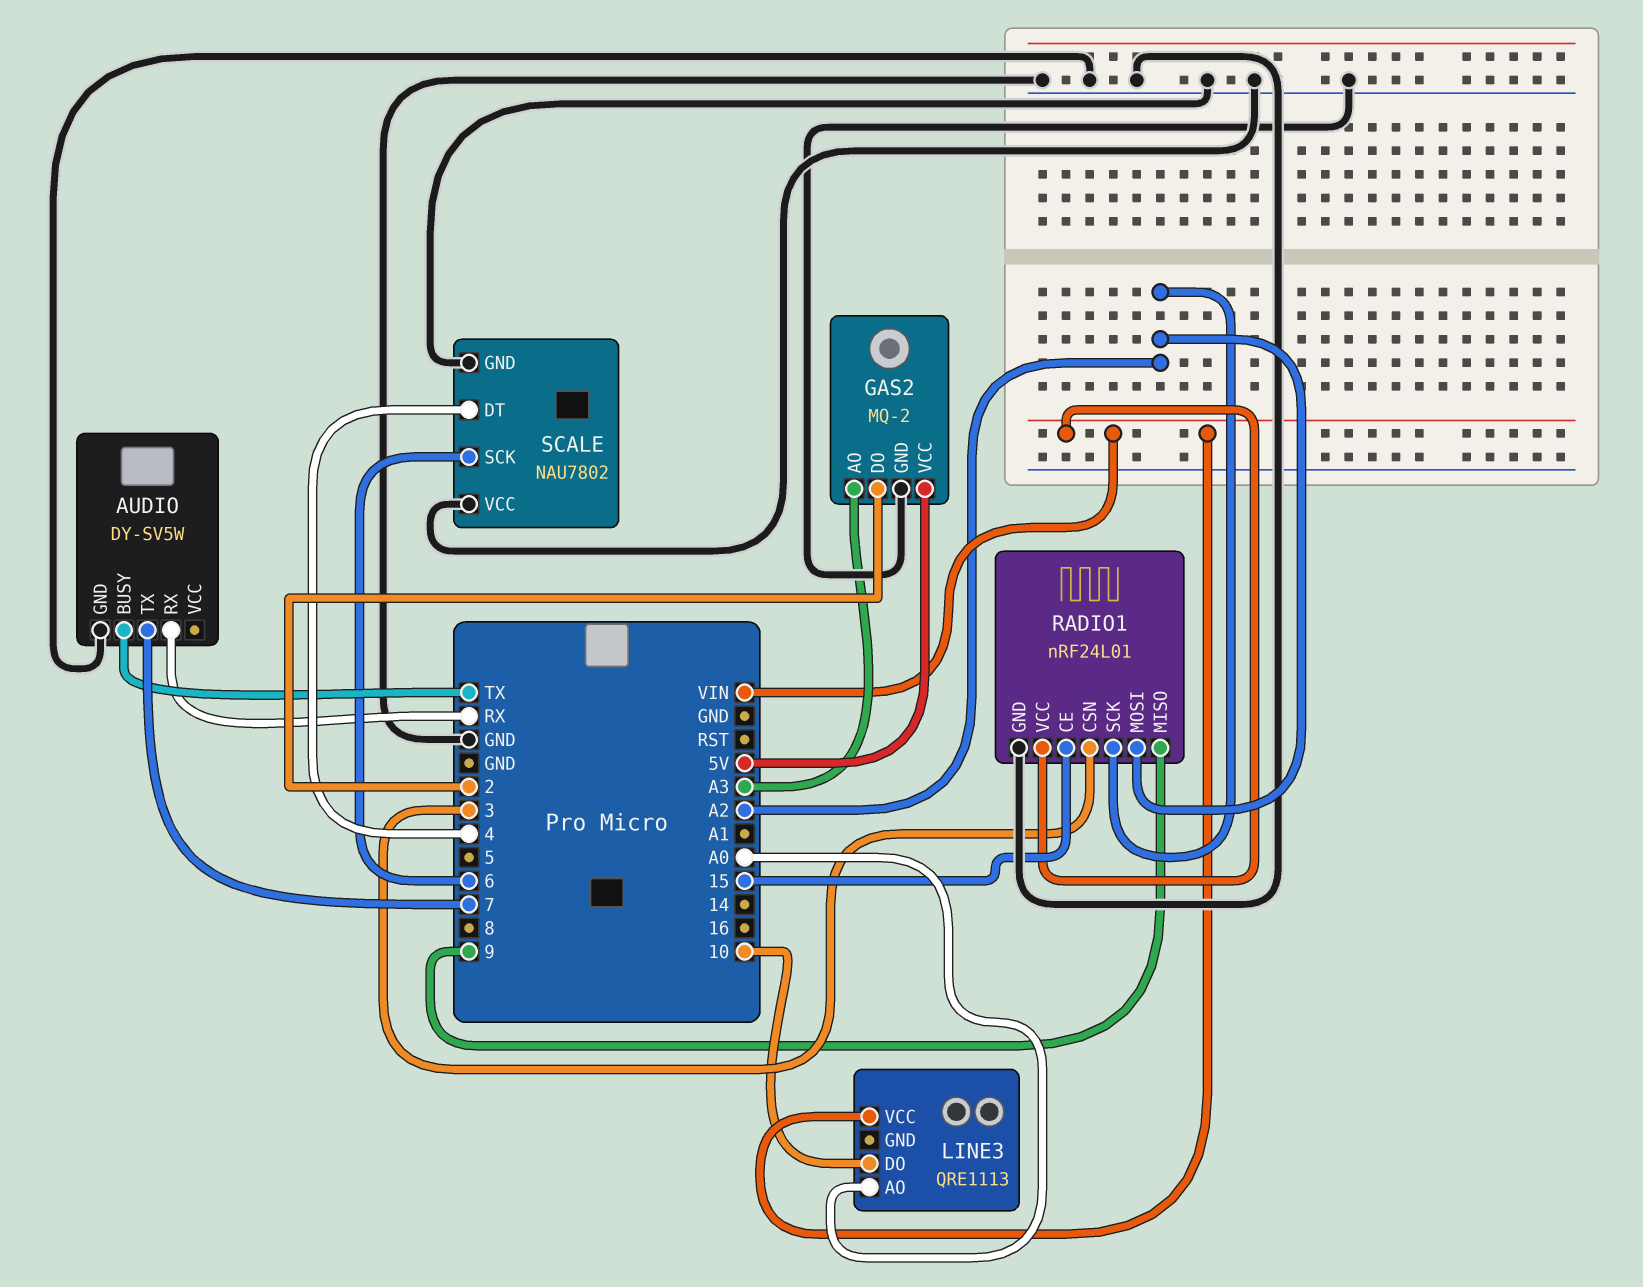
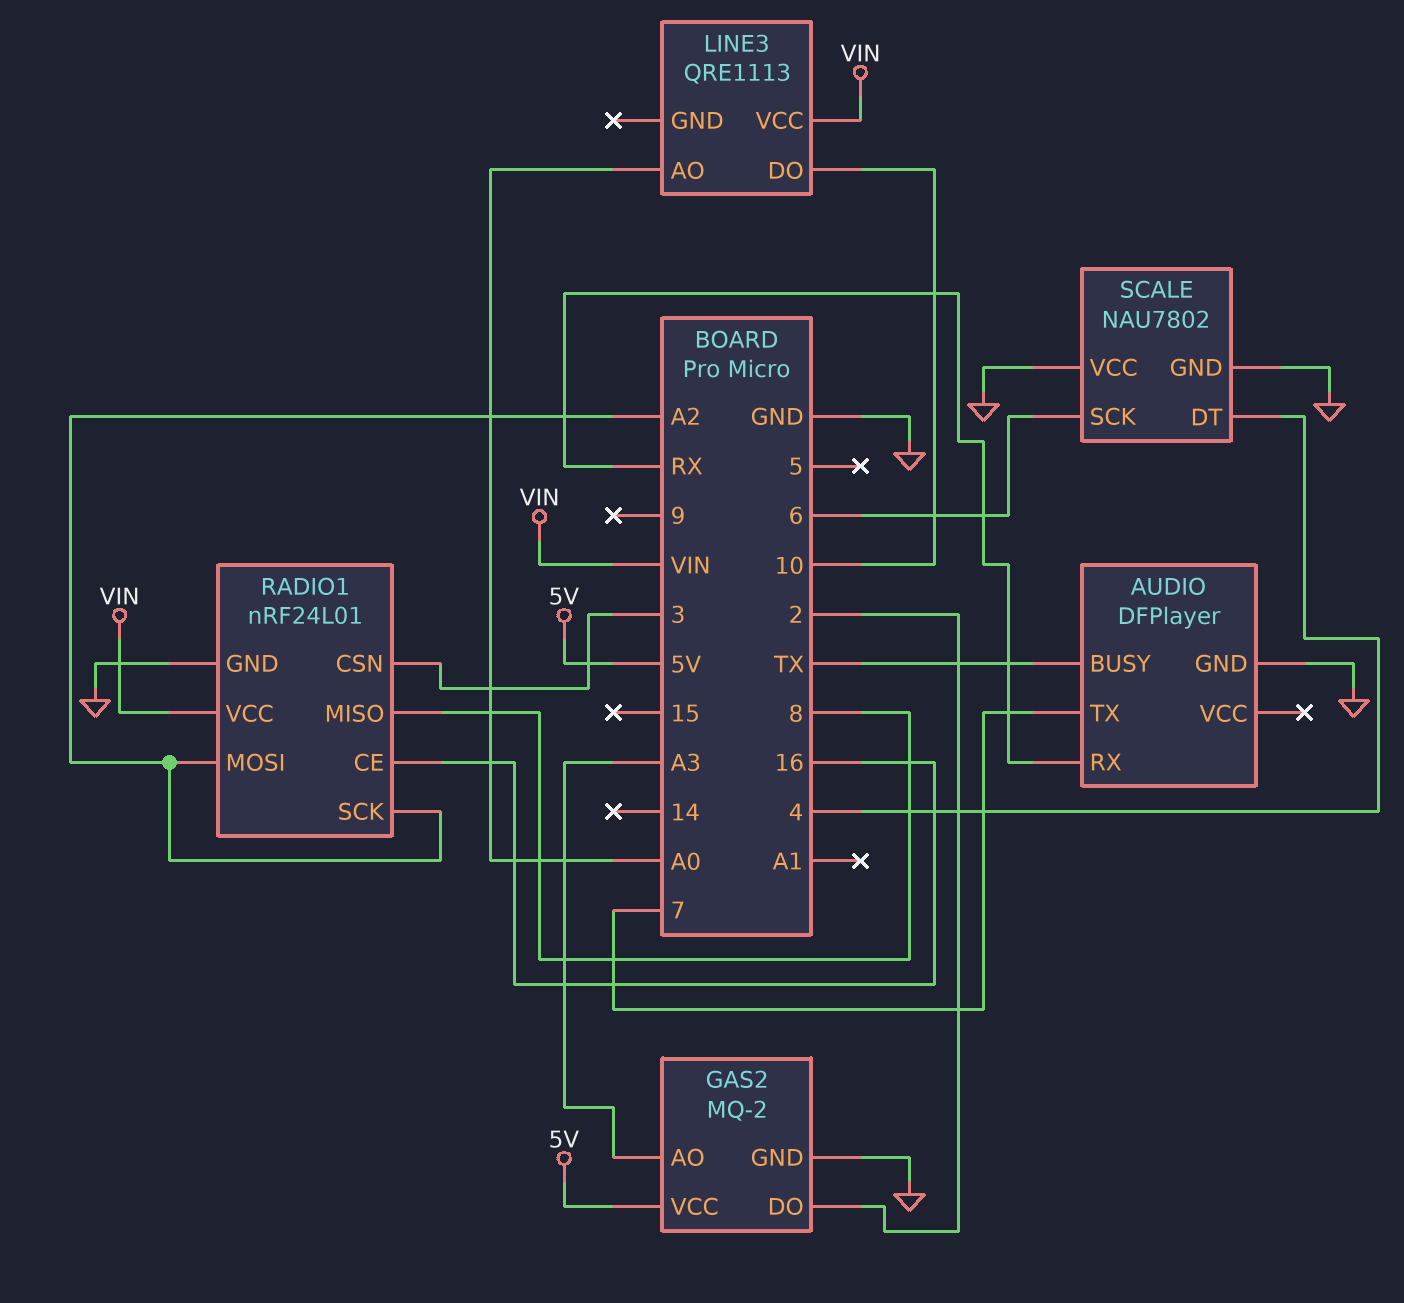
AUDIO: DY-SV5W -> DFPlayer
RADIO1 pin CE: 15 -> 16
RADIO1 pin MISO: 9 -> 8

